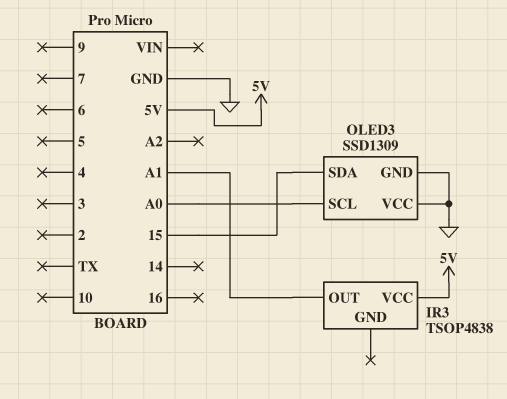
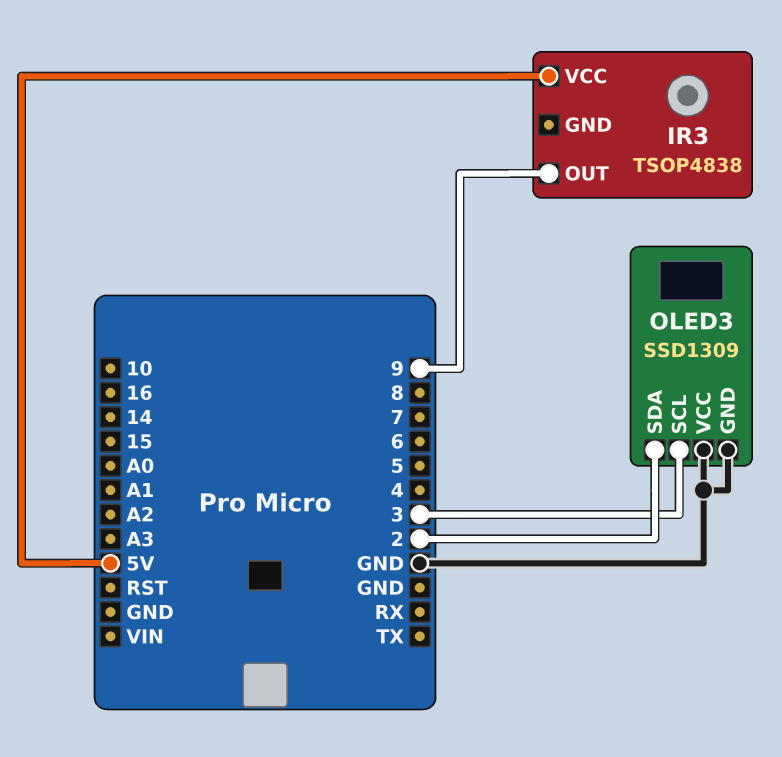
IR3 pin OUT: A1 -> 9
OLED3 pin SCL: A0 -> 3
OLED3 pin SDA: 15 -> 2

